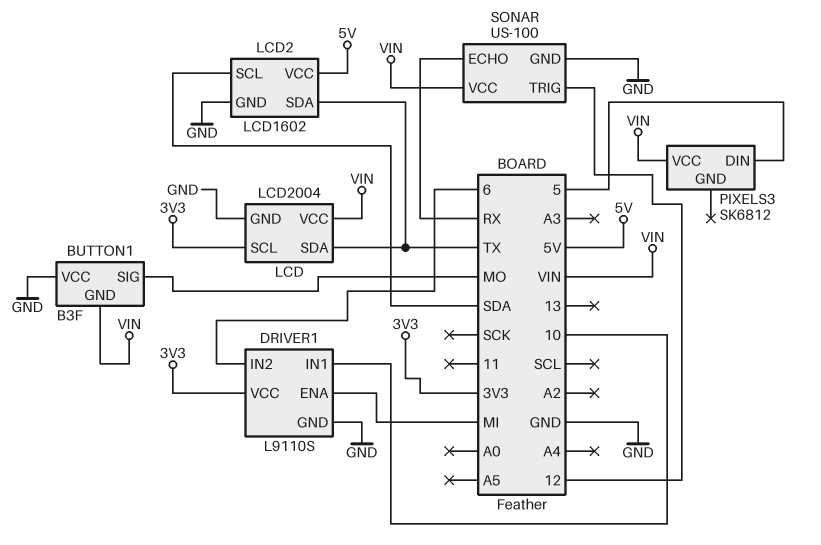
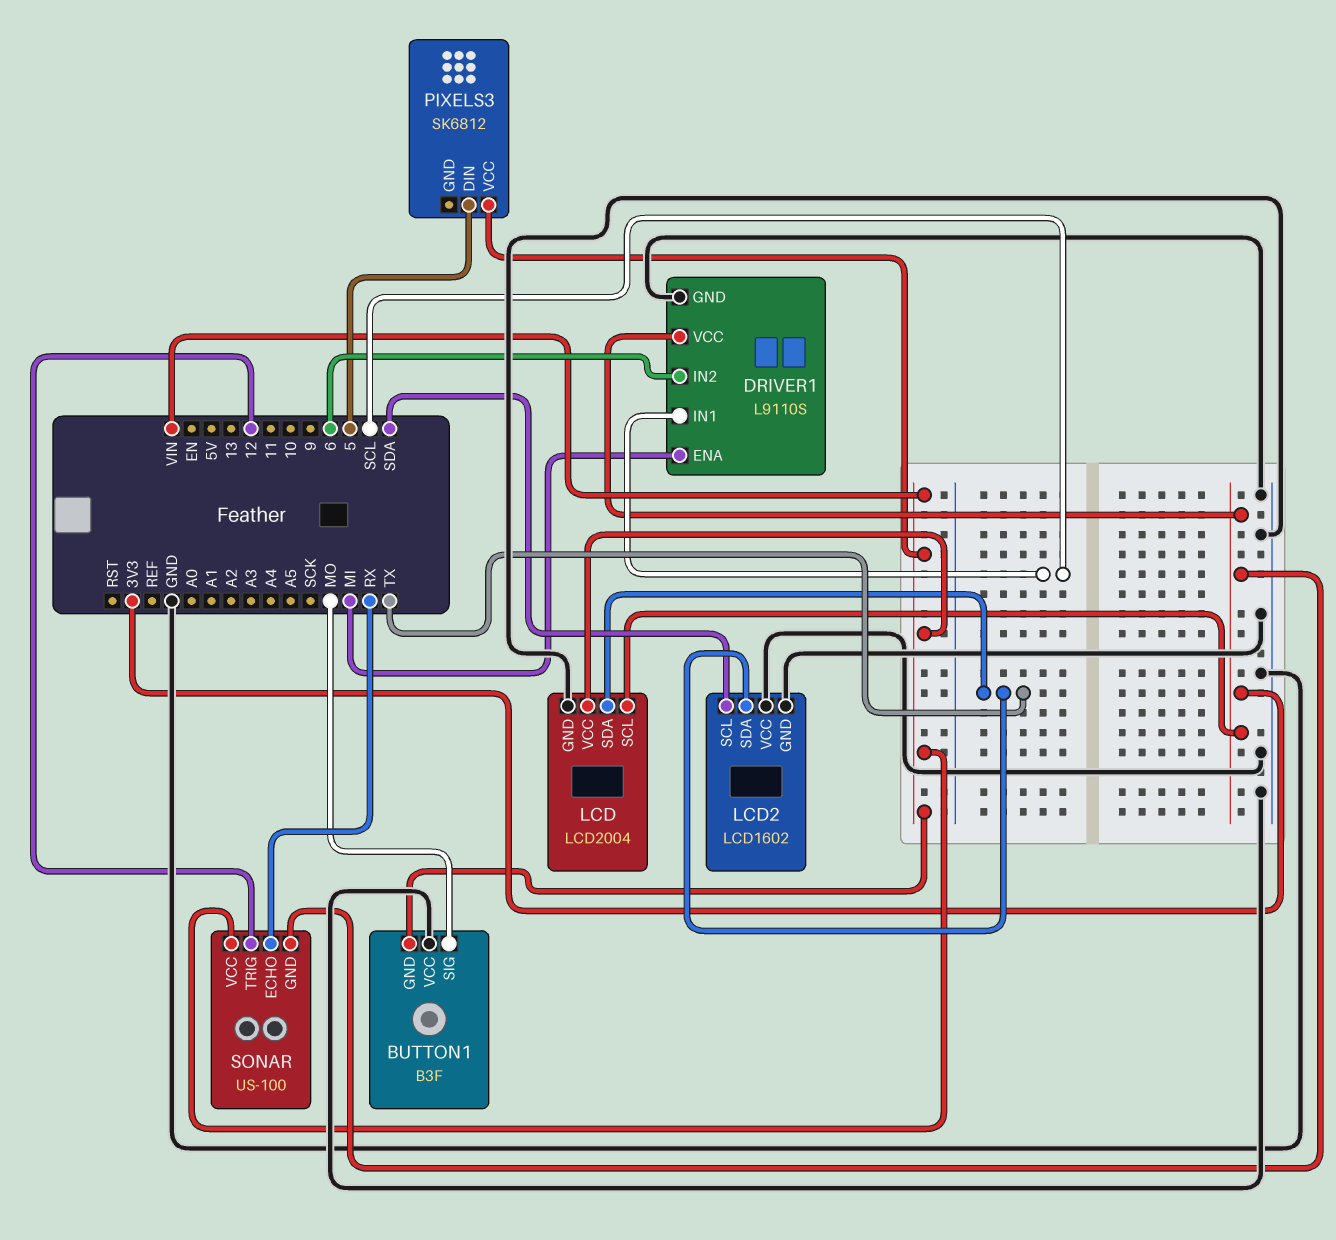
DRIVER1 pin IN1: 10 -> SCL
LCD2 pin VCC: 5V -> GND
SONAR pin GND: GND -> 3V3

